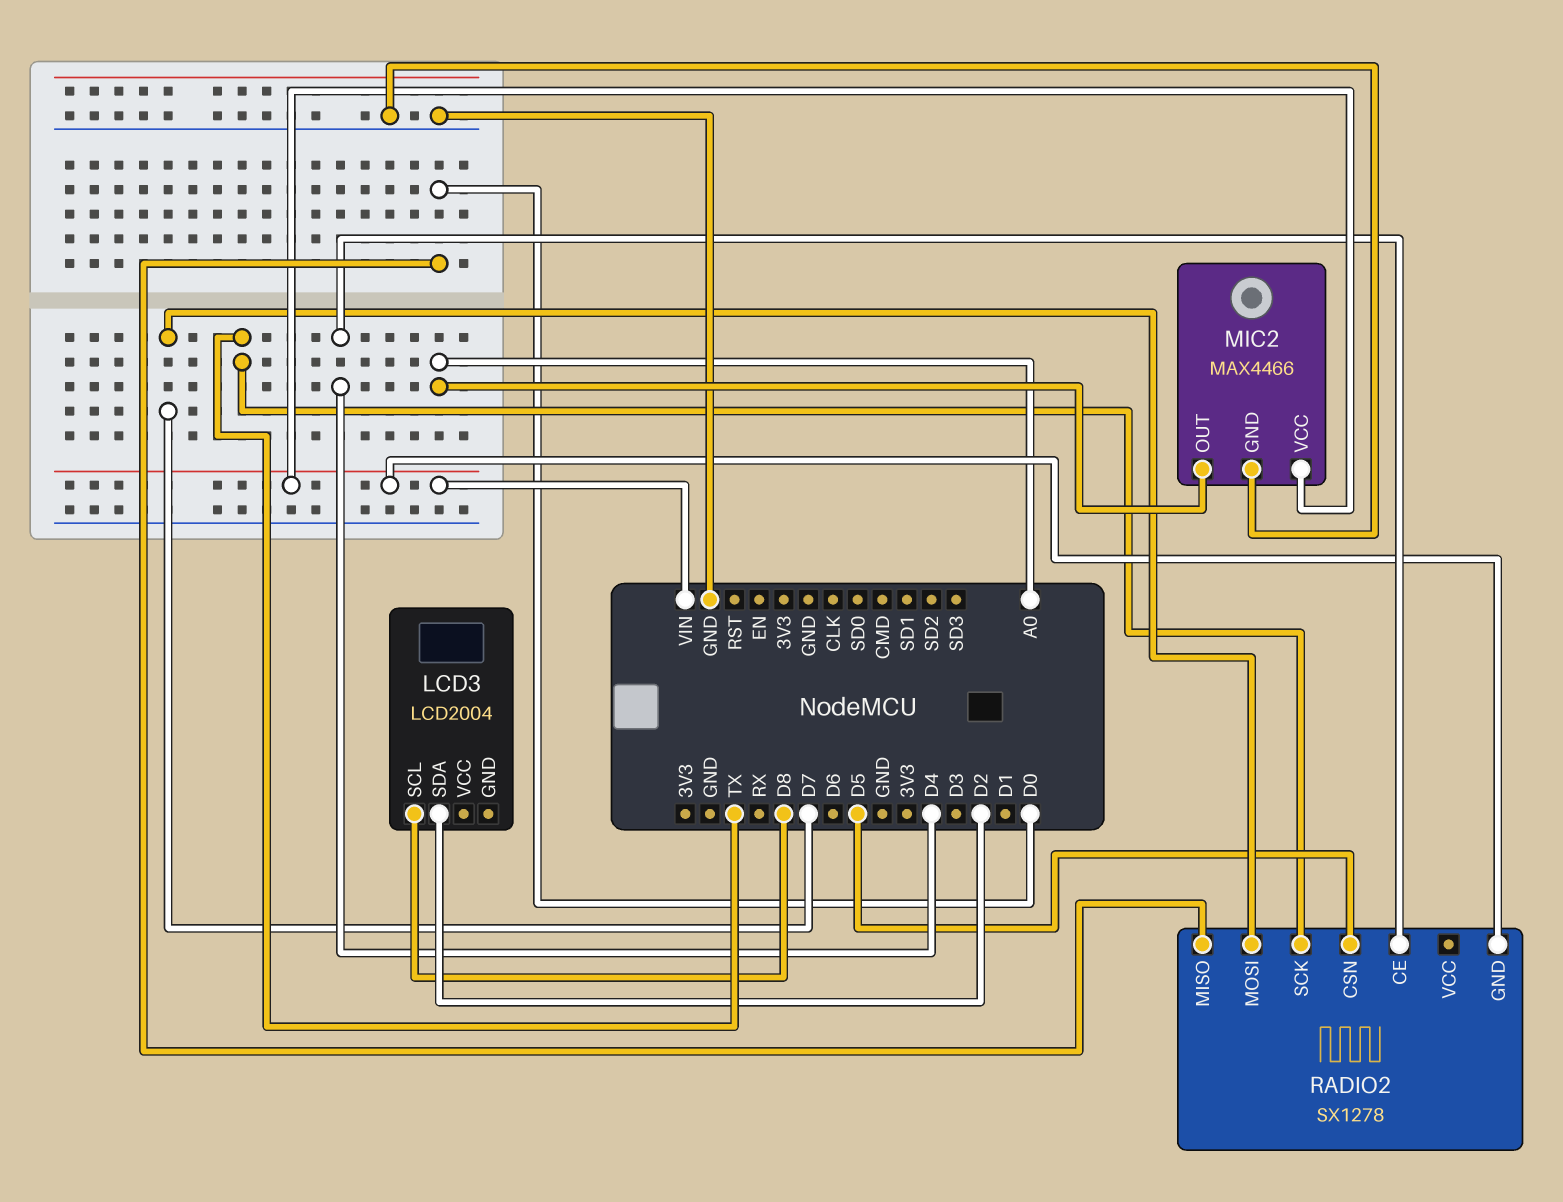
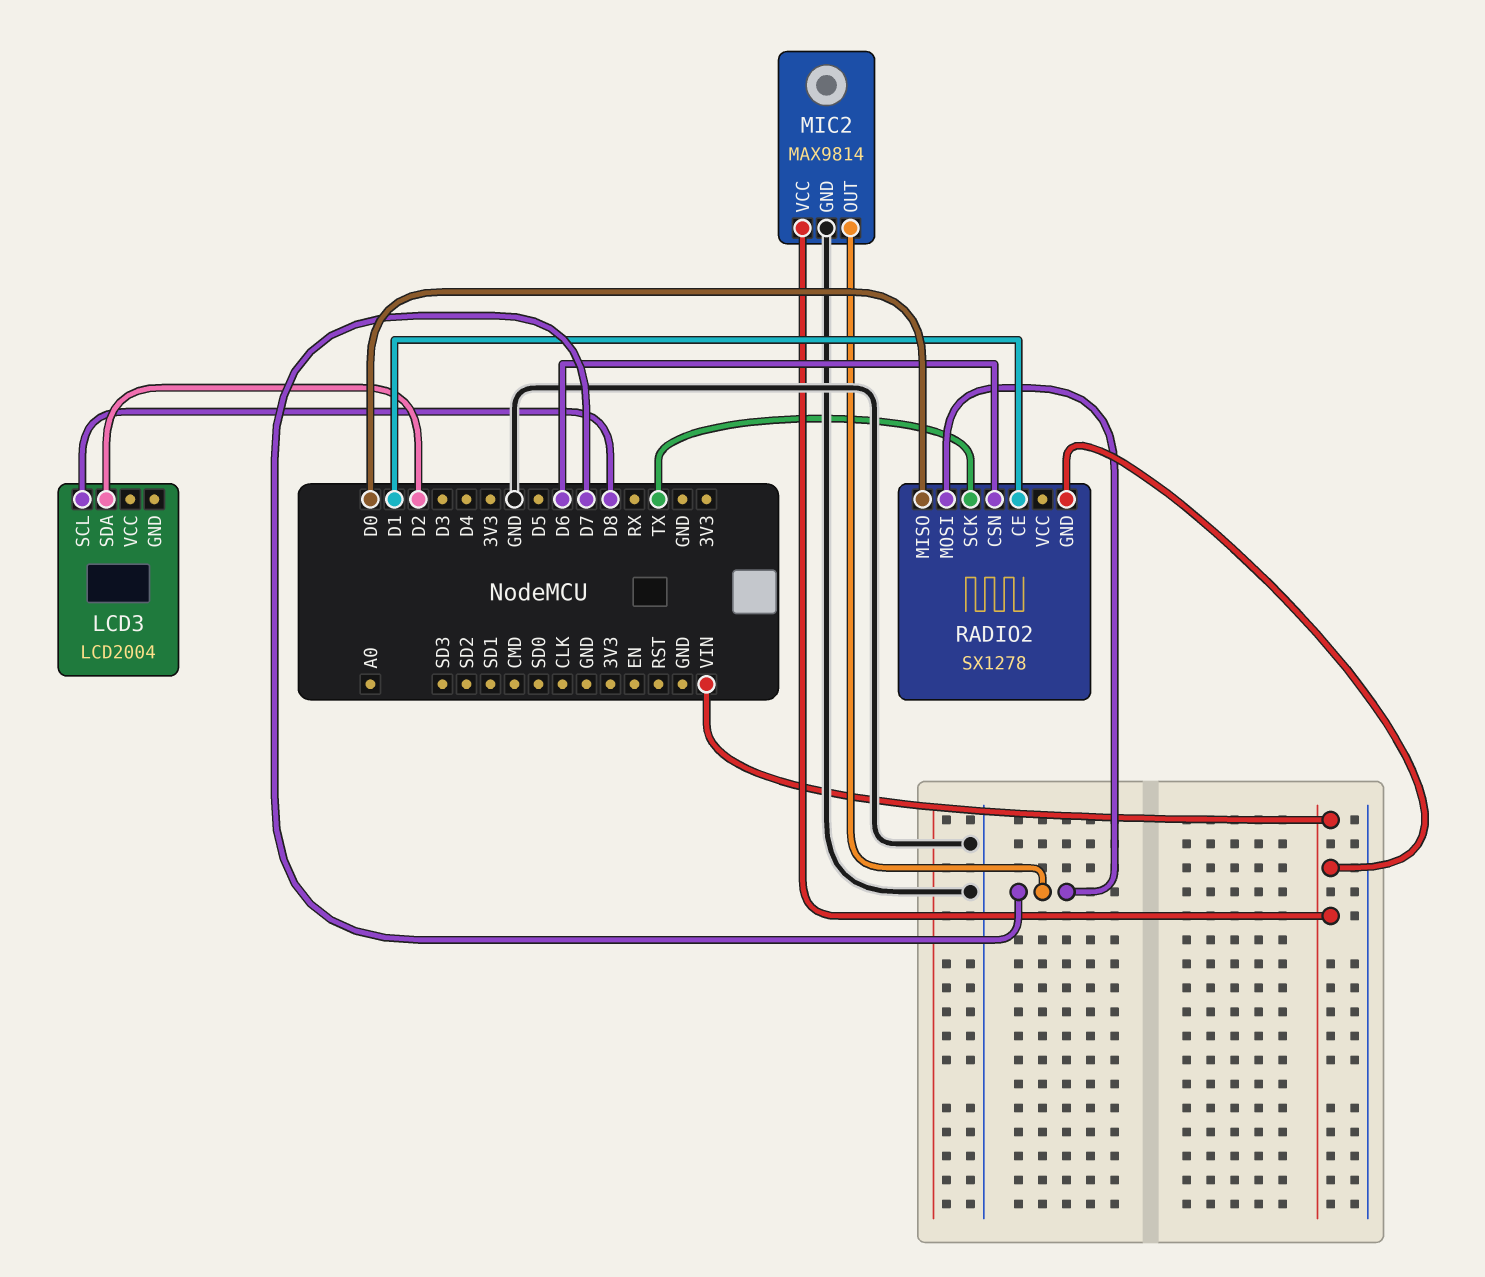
MIC2: MAX4466 -> MAX9814
MIC2 pin OUT: A0 -> D7
RADIO2 pin CE: D4 -> D1
RADIO2 pin CSN: D5 -> D6

